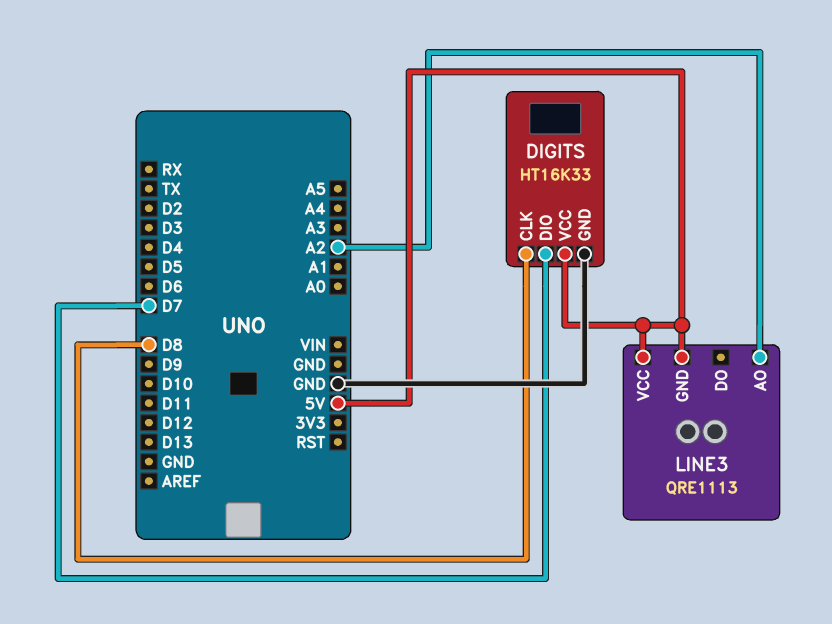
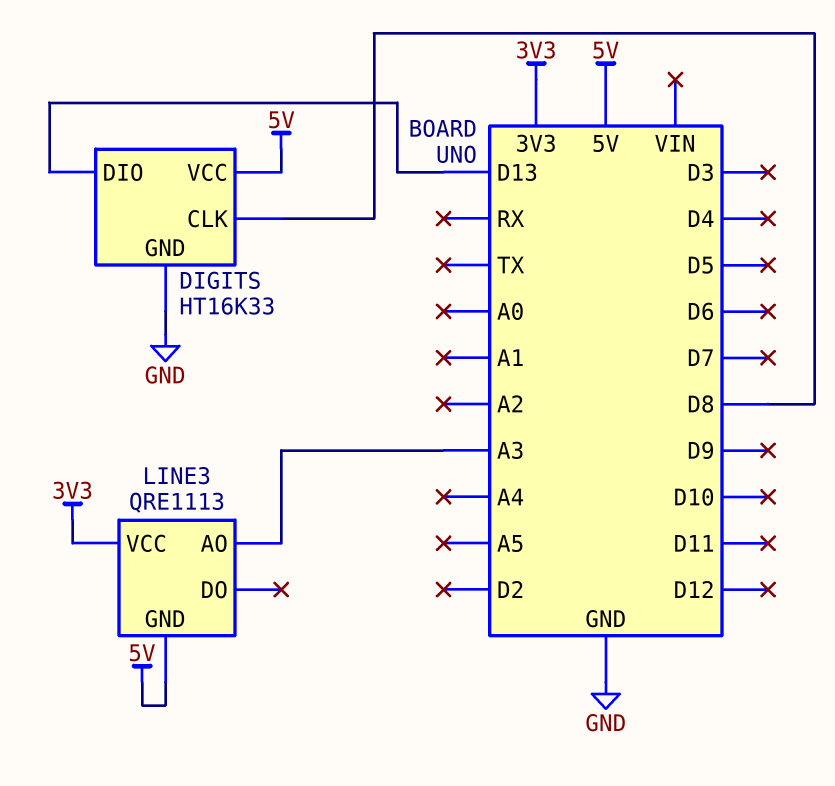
DIGITS pin DIO: D7 -> D13
LINE3 pin AO: A2 -> A3
LINE3 pin VCC: 5V -> 3V3

